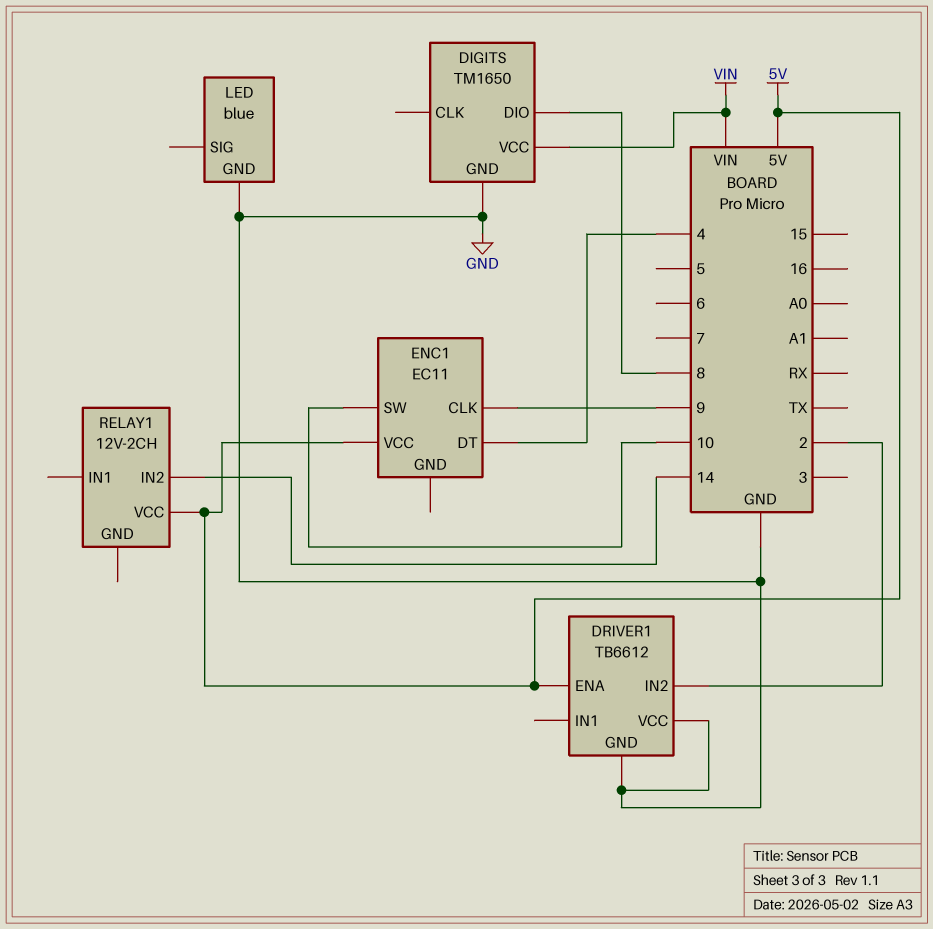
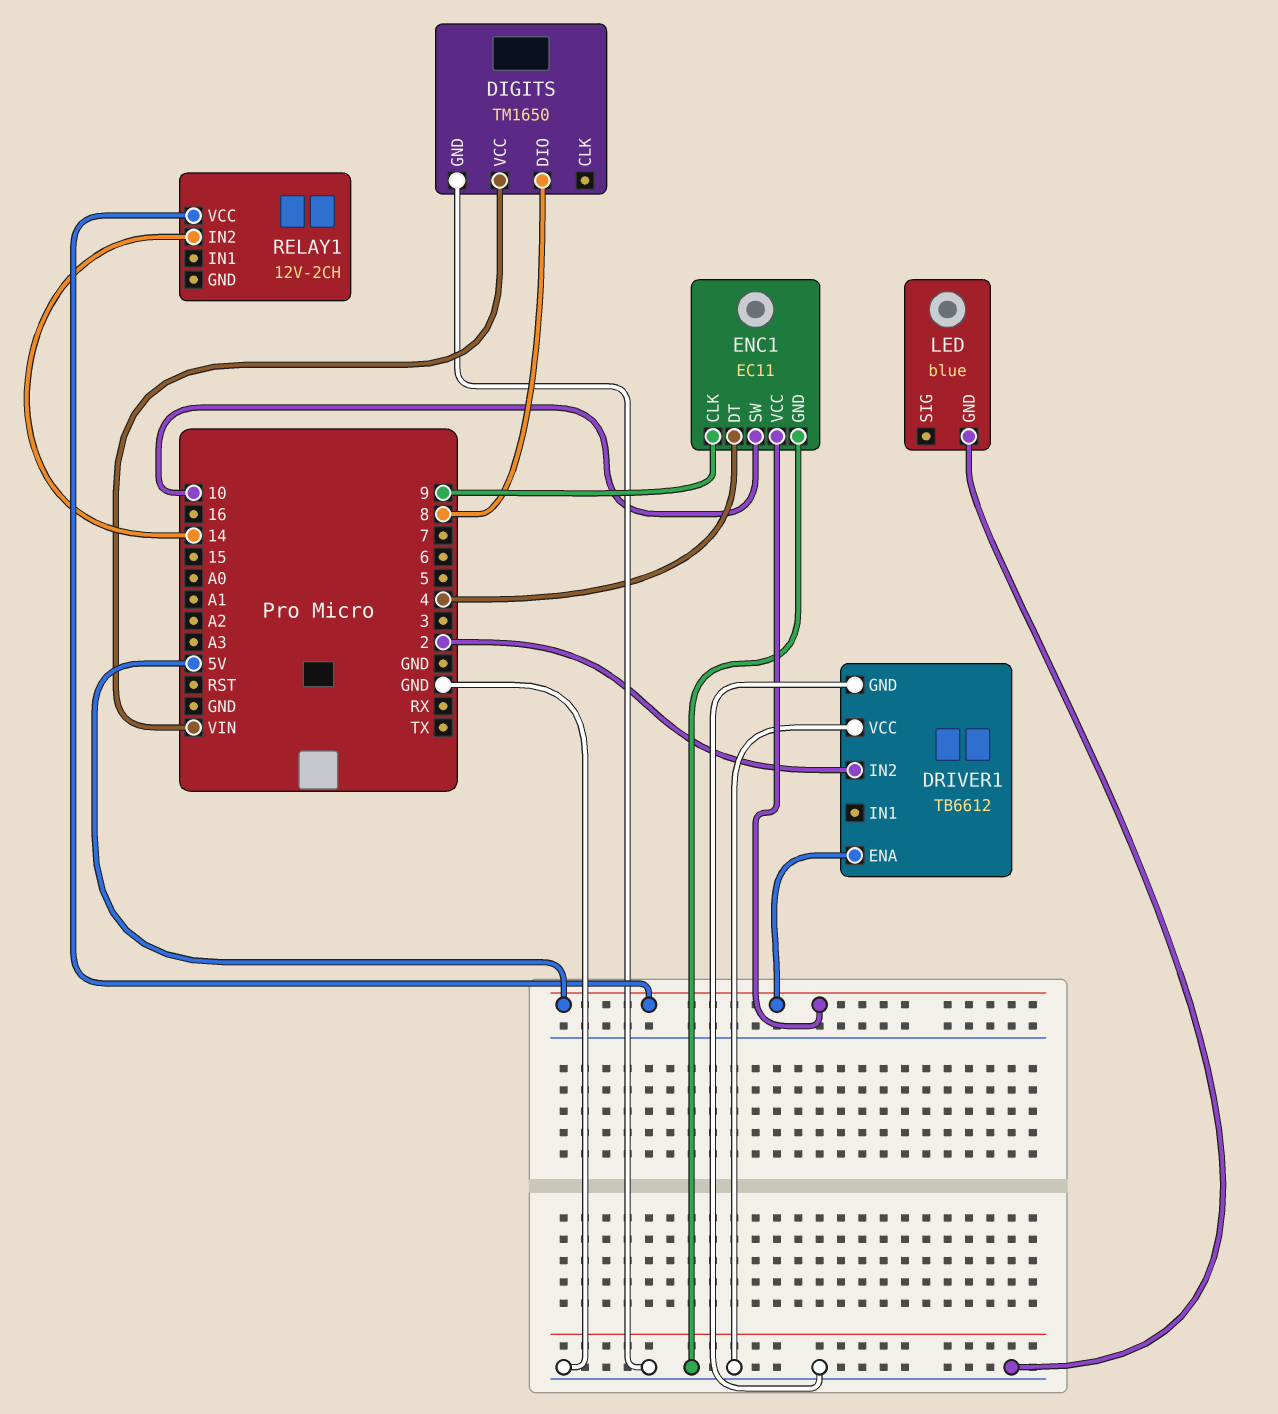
ENC1 pin GND: none -> GND

